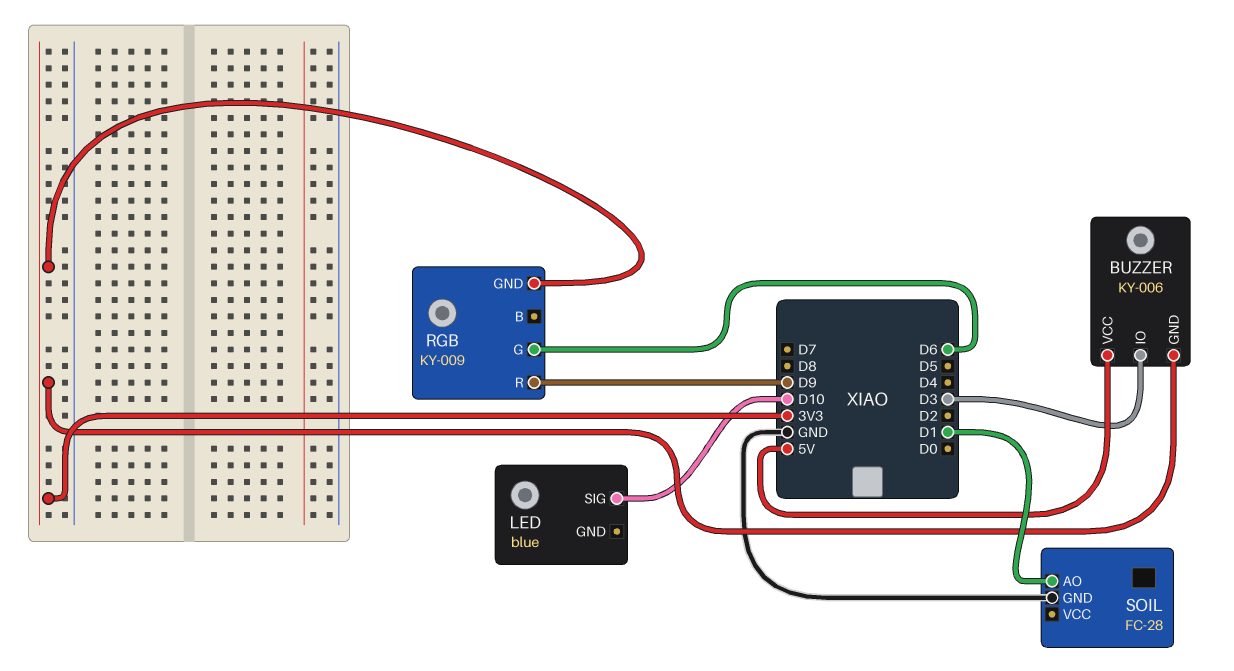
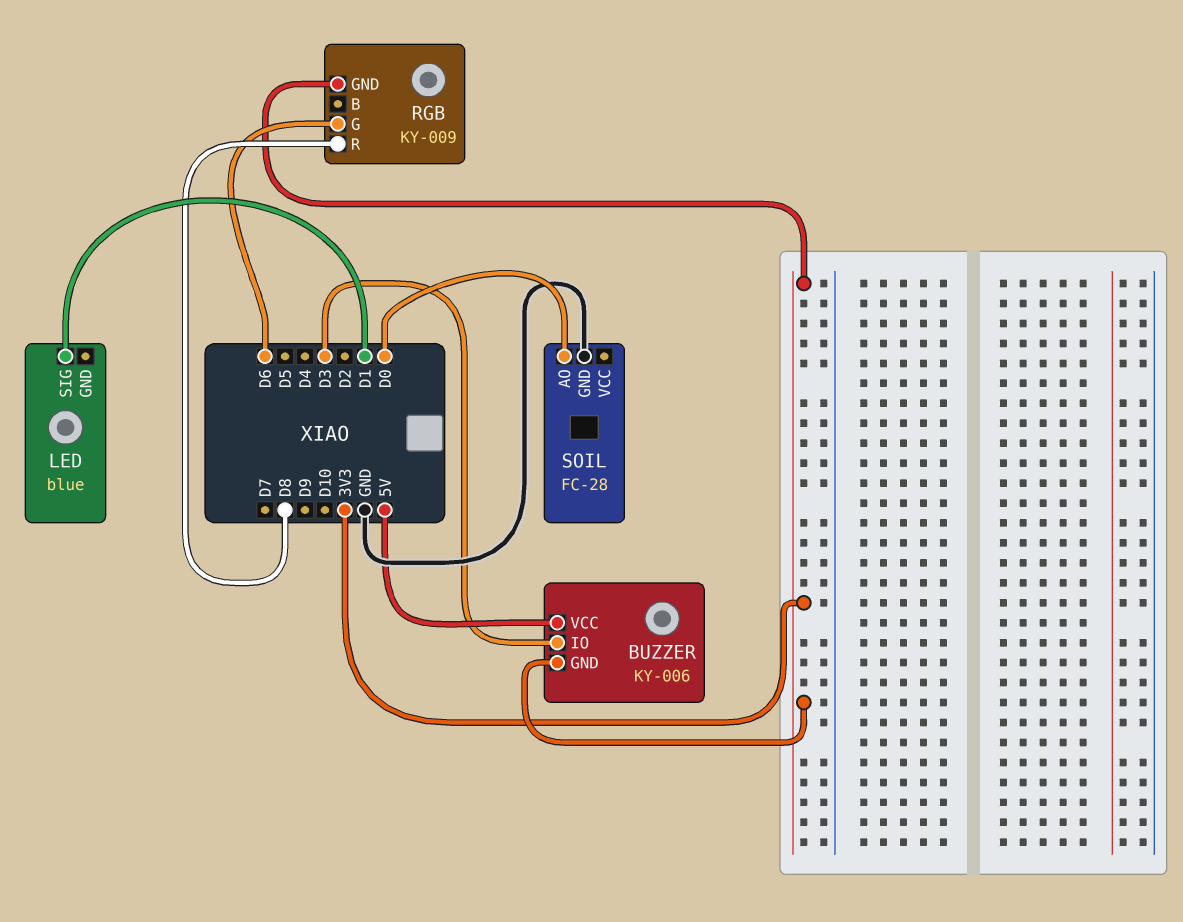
LED pin SIG: D10 -> D1
RGB pin R: D9 -> D8
SOIL pin AO: D1 -> D0

